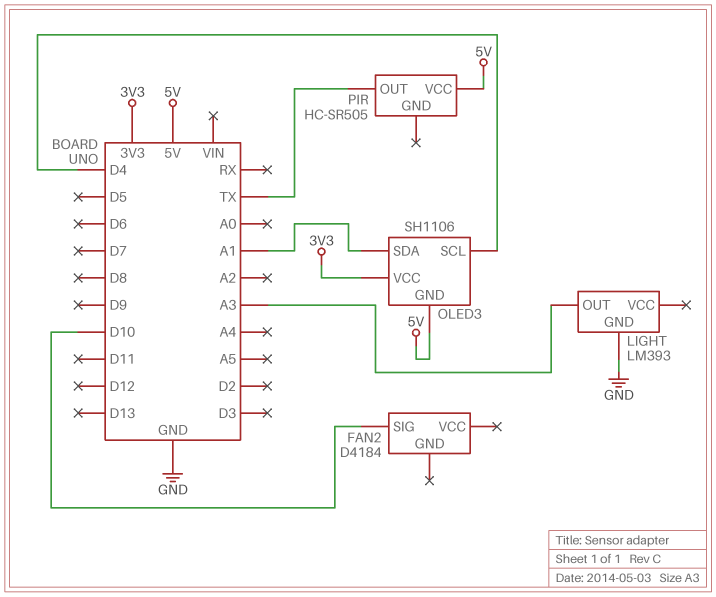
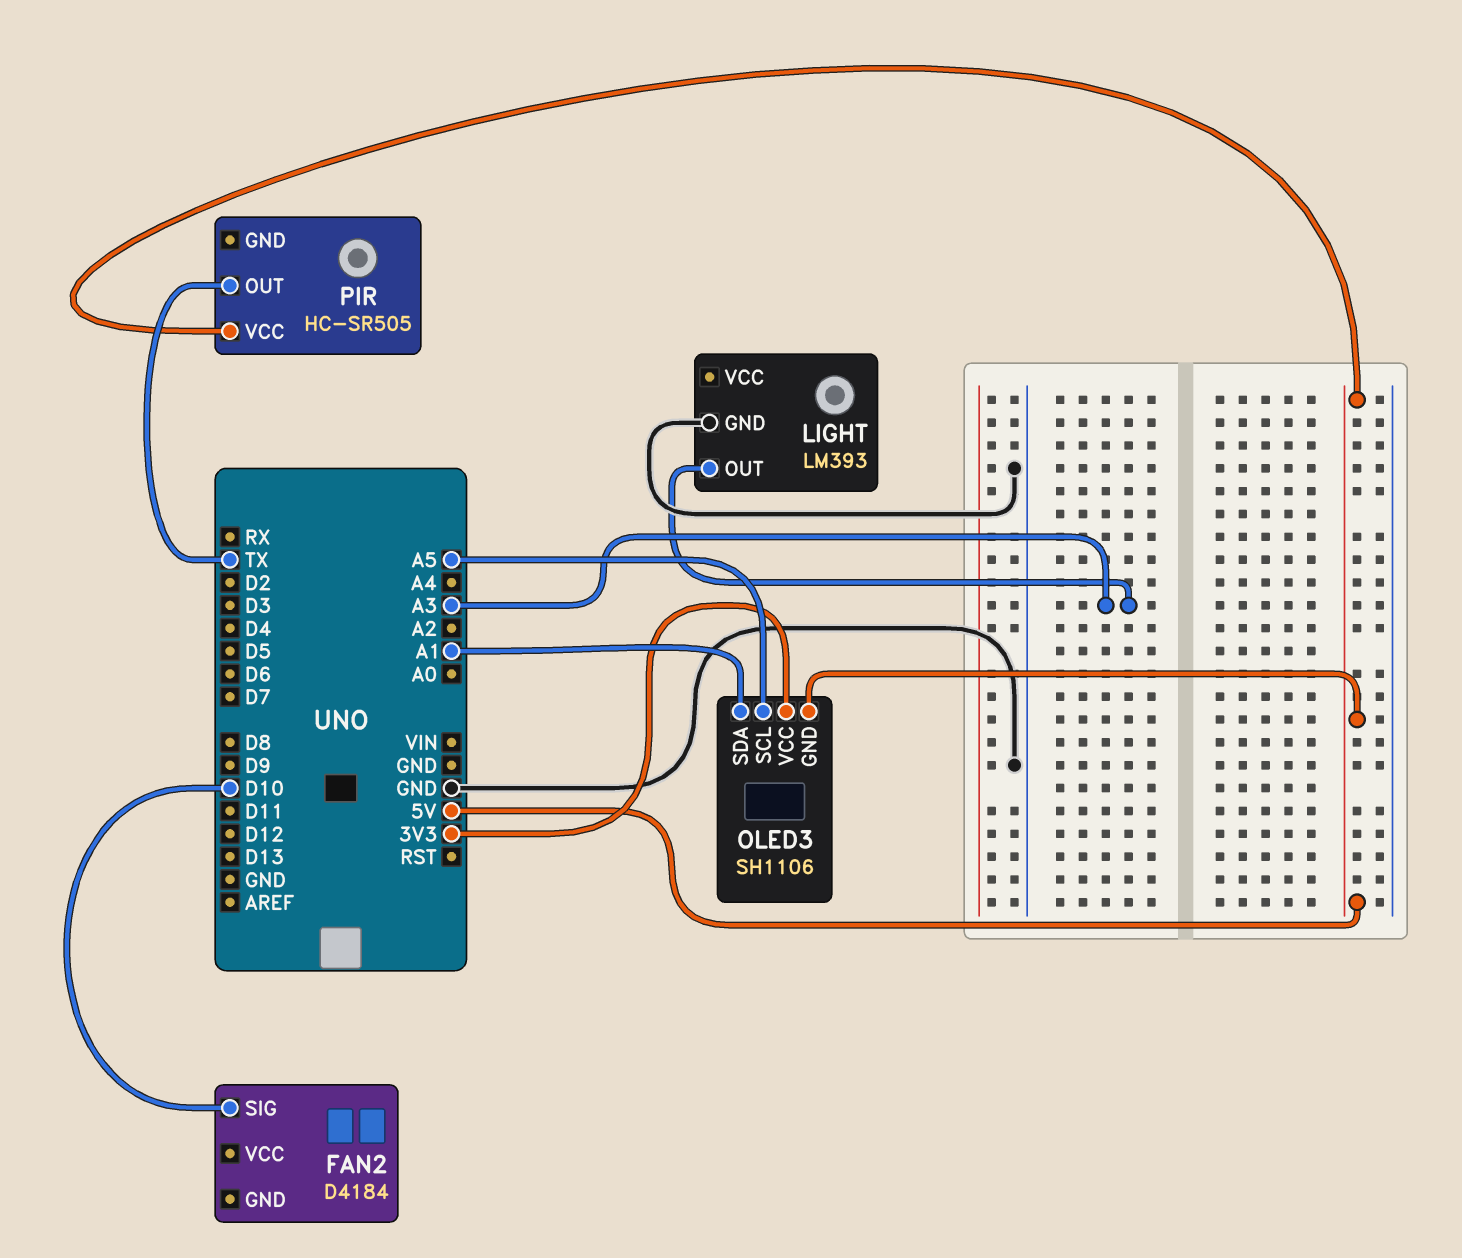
OLED3 pin SCL: D4 -> A5

